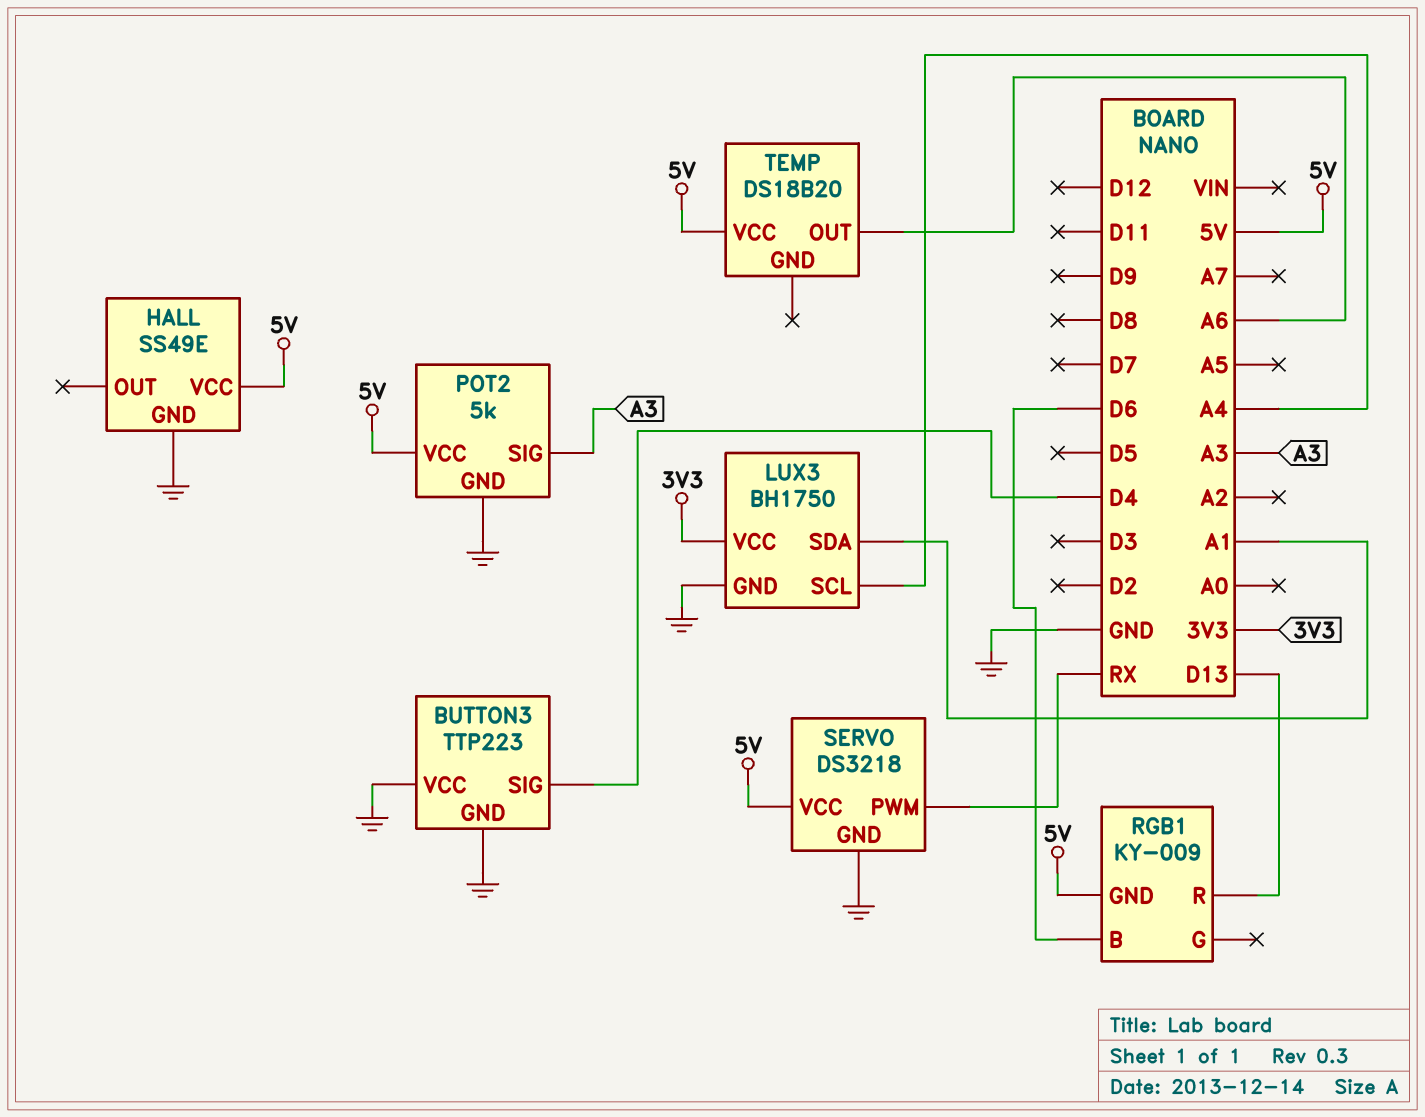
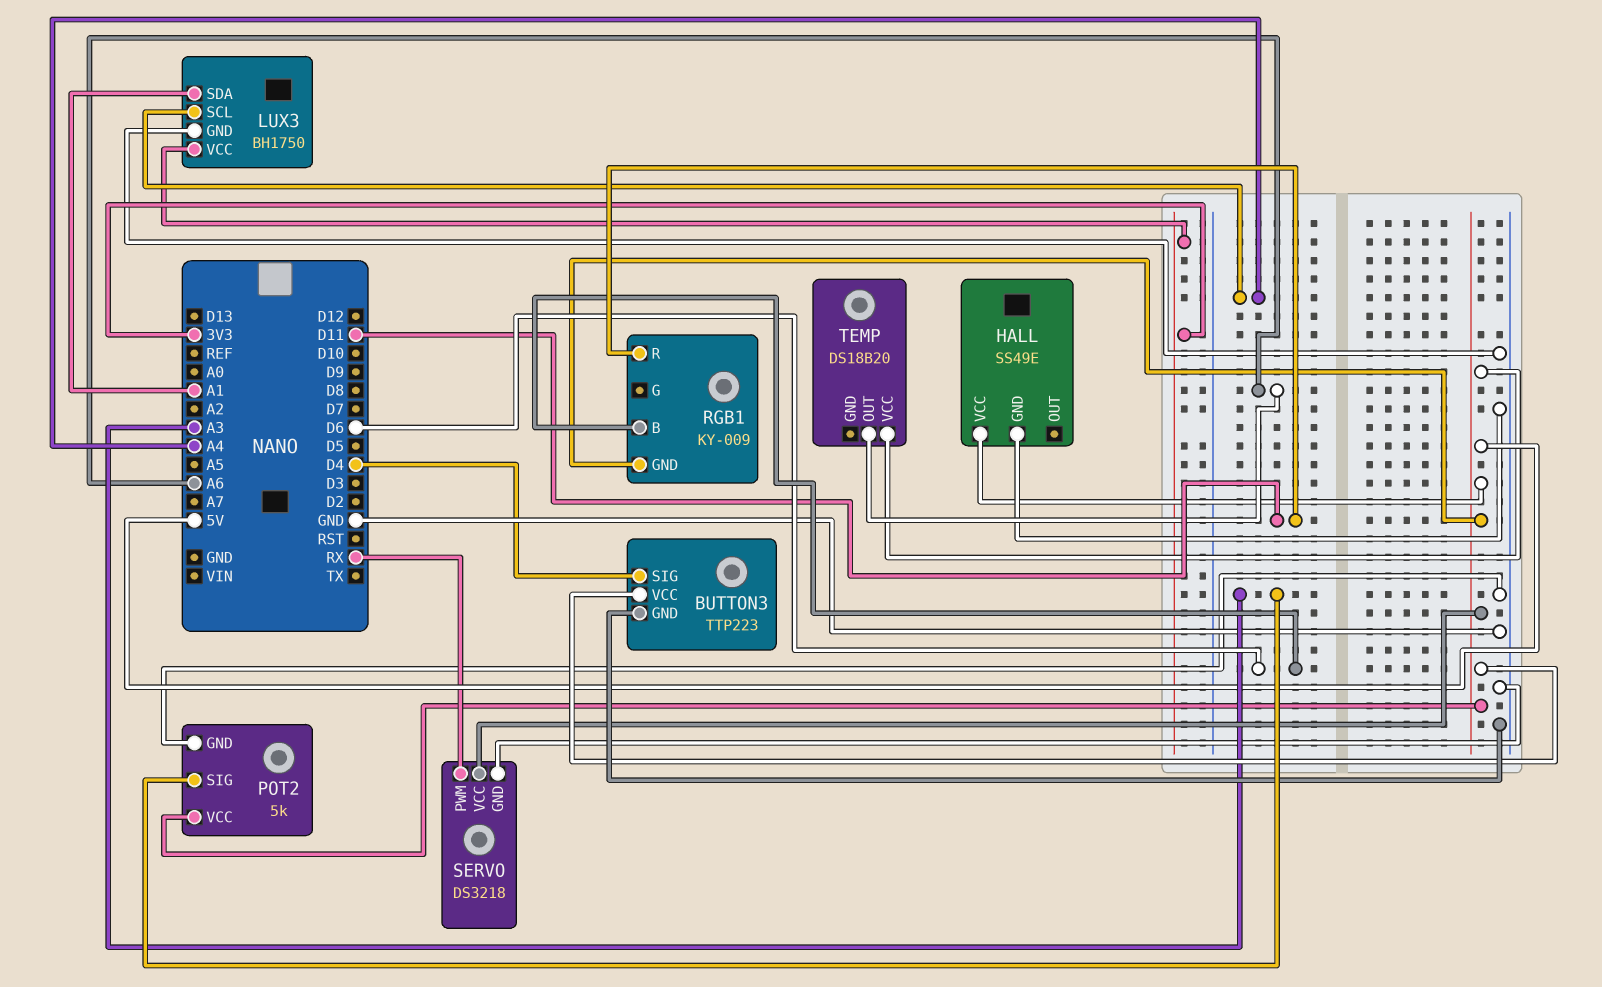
BUTTON3 pin VCC: GND -> 5V
RGB1 pin R: D13 -> D11

